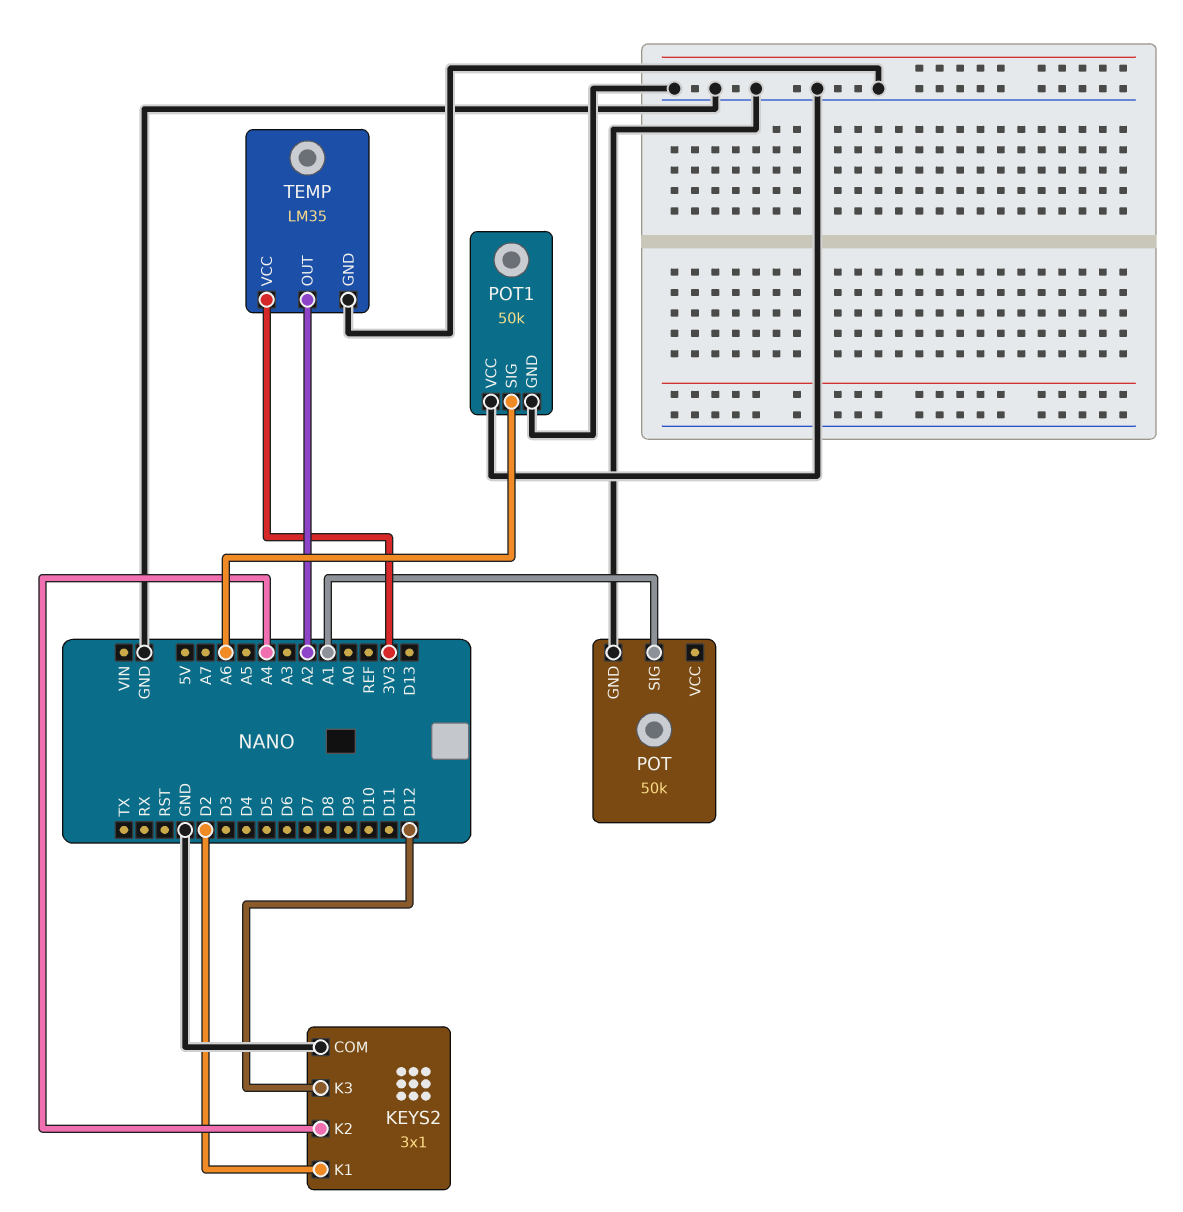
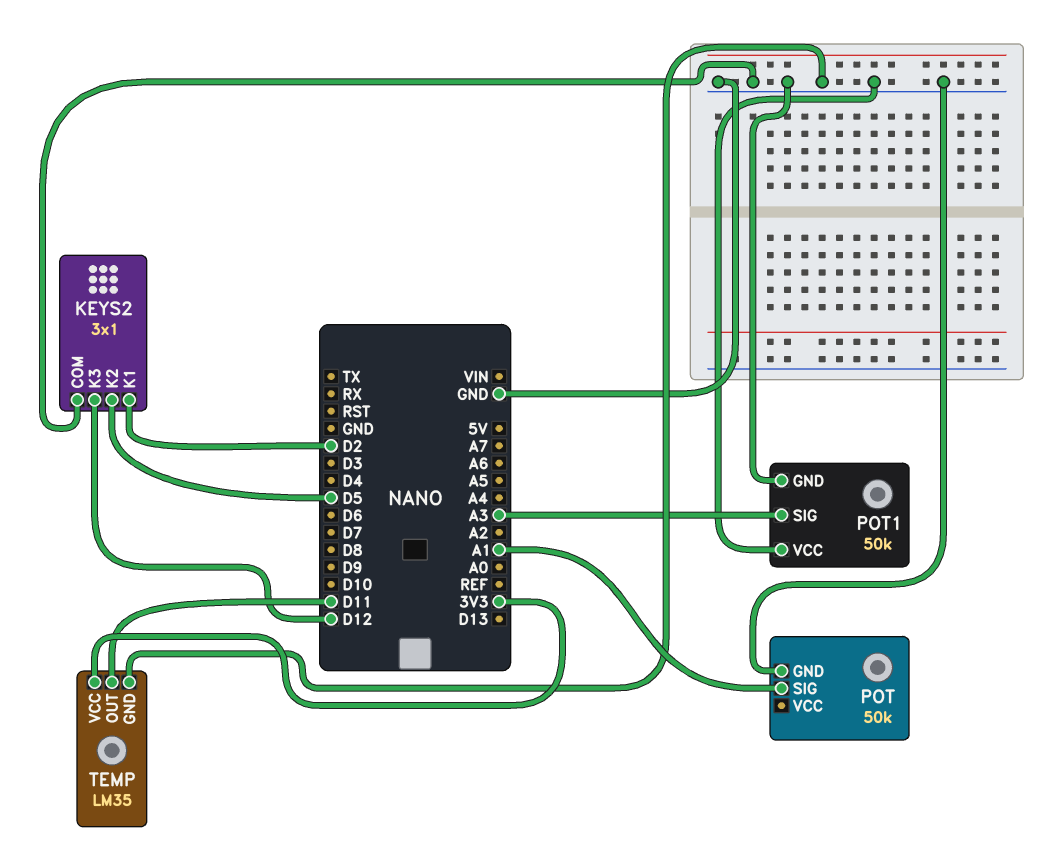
KEYS2 pin K2: A4 -> D5
POT1 pin SIG: A6 -> A3
TEMP pin OUT: A2 -> D11

